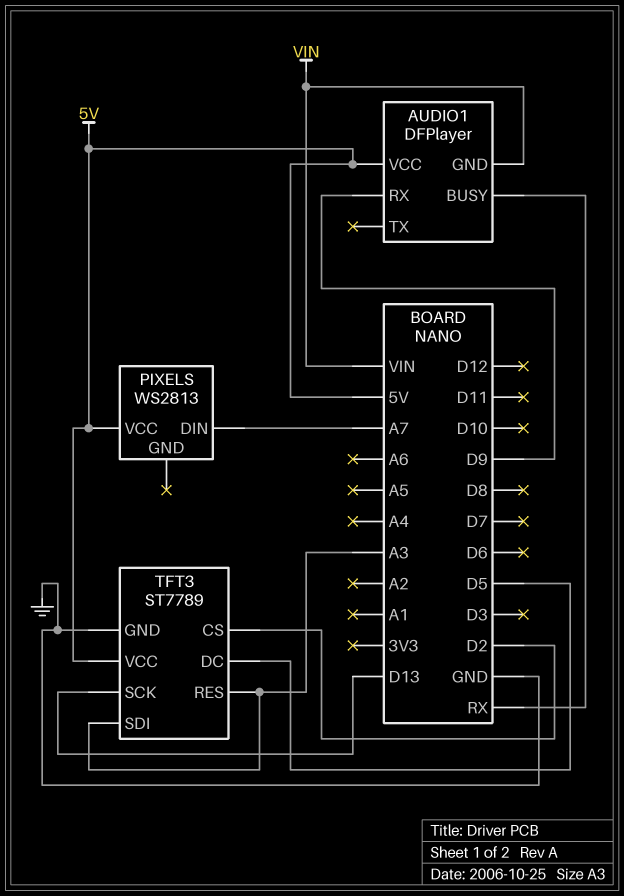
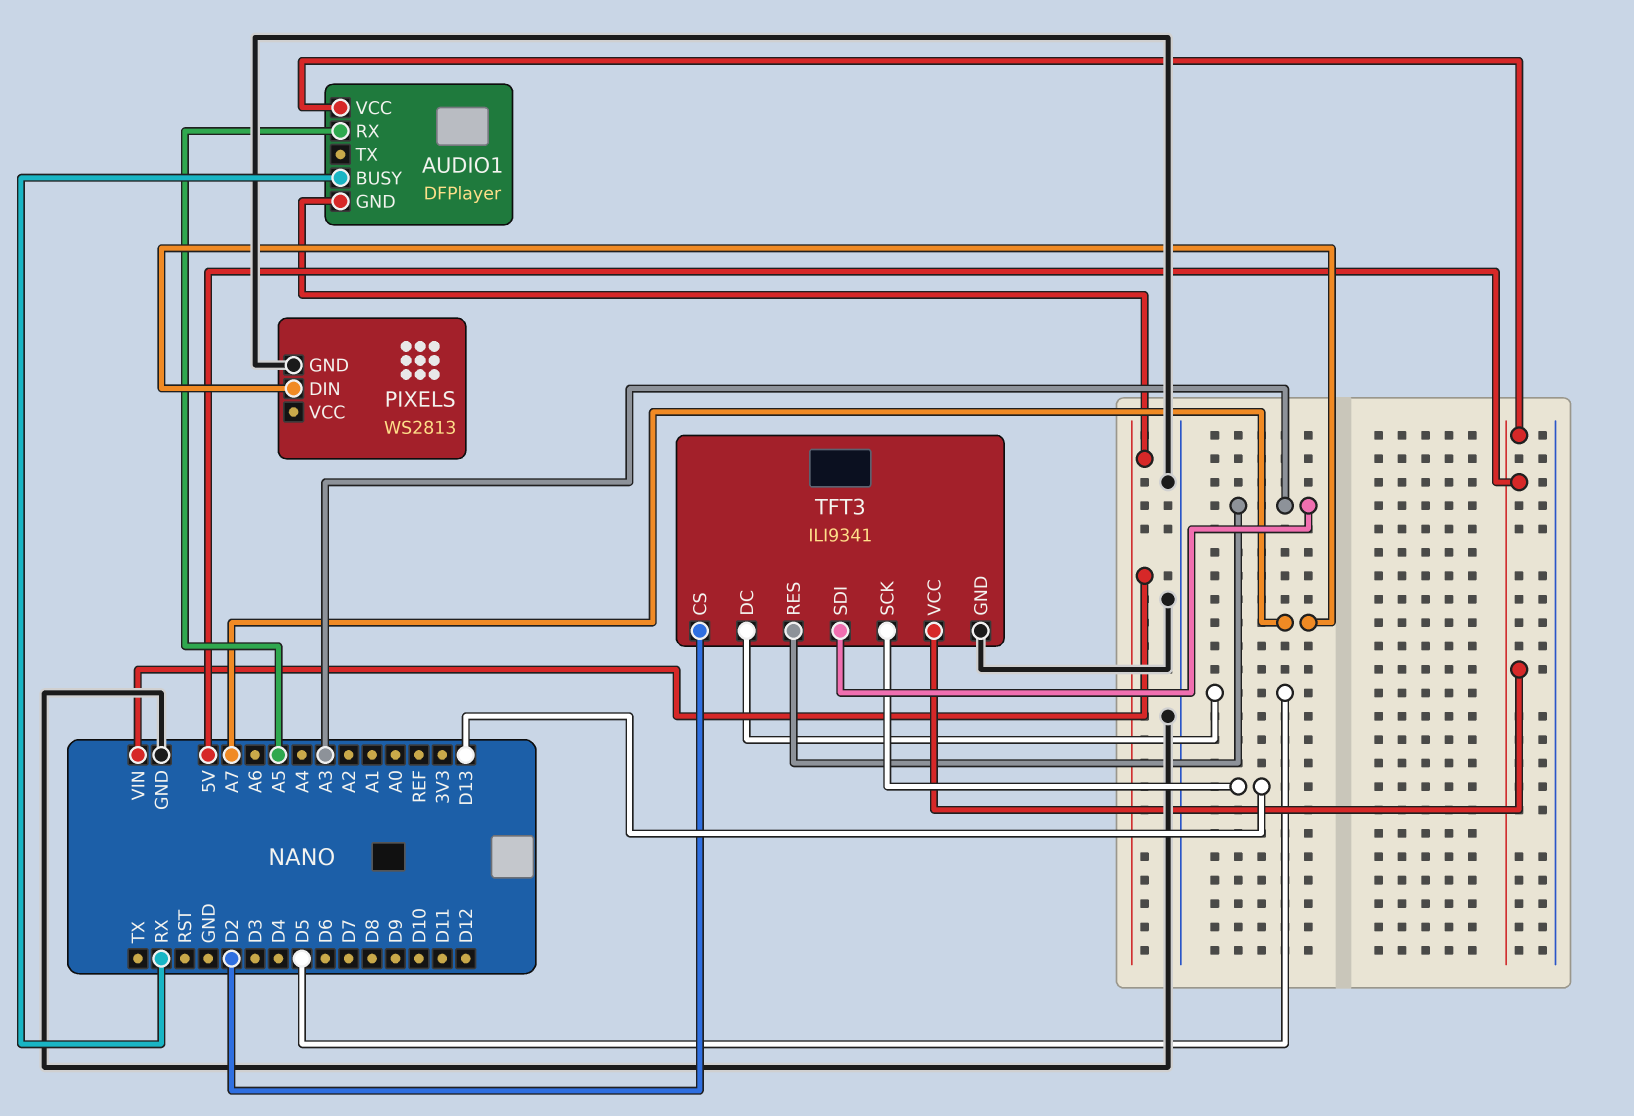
AUDIO1 pin RX: D9 -> A5
PIXELS pin GND: none -> GND
PIXELS pin VCC: 5V -> none
TFT3: ST7789 -> ILI9341

